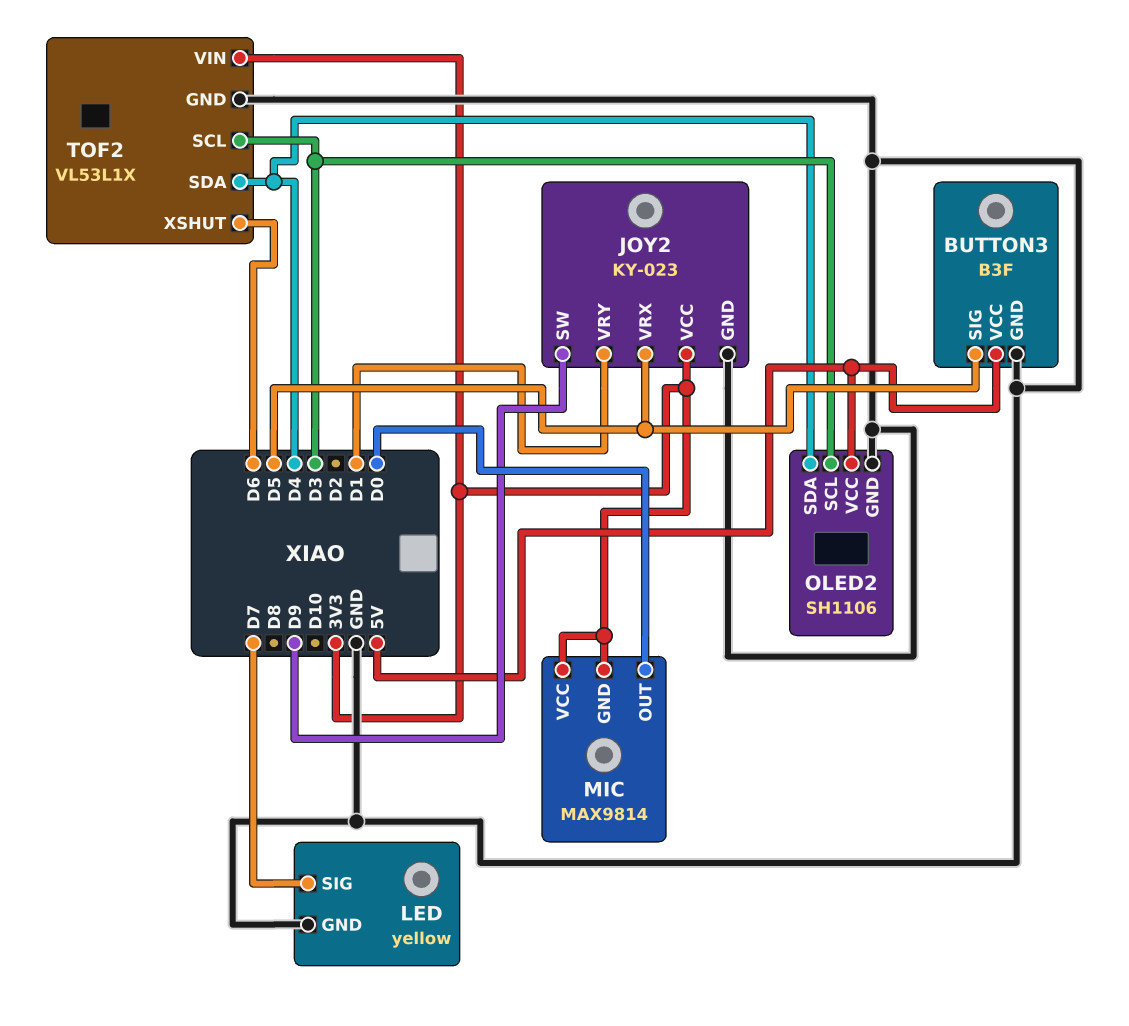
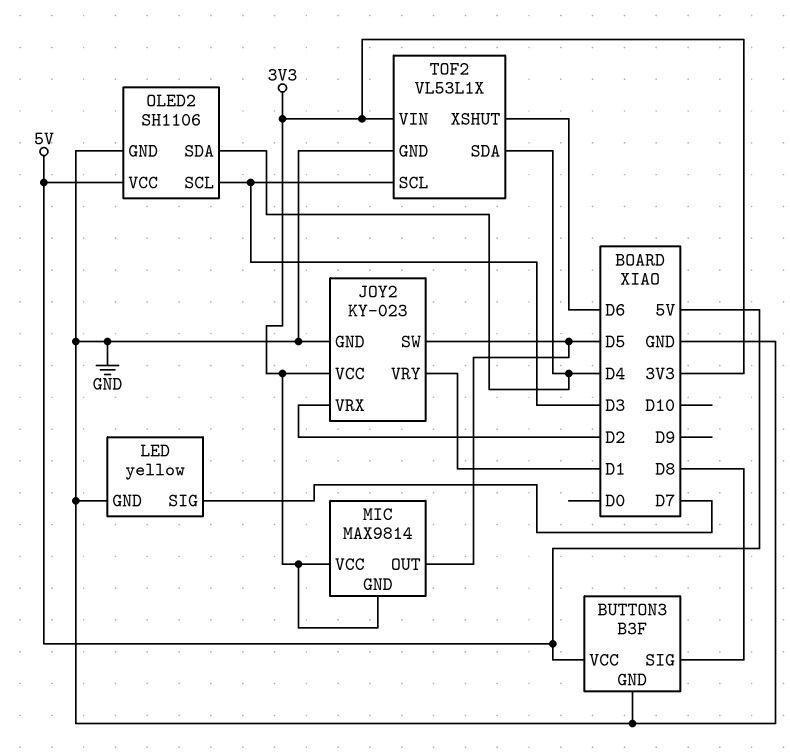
BUTTON3 pin SIG: D5 -> D8
JOY2 pin SW: D9 -> D5
JOY2 pin VRX: D5 -> D2
MIC pin OUT: D0 -> D5

